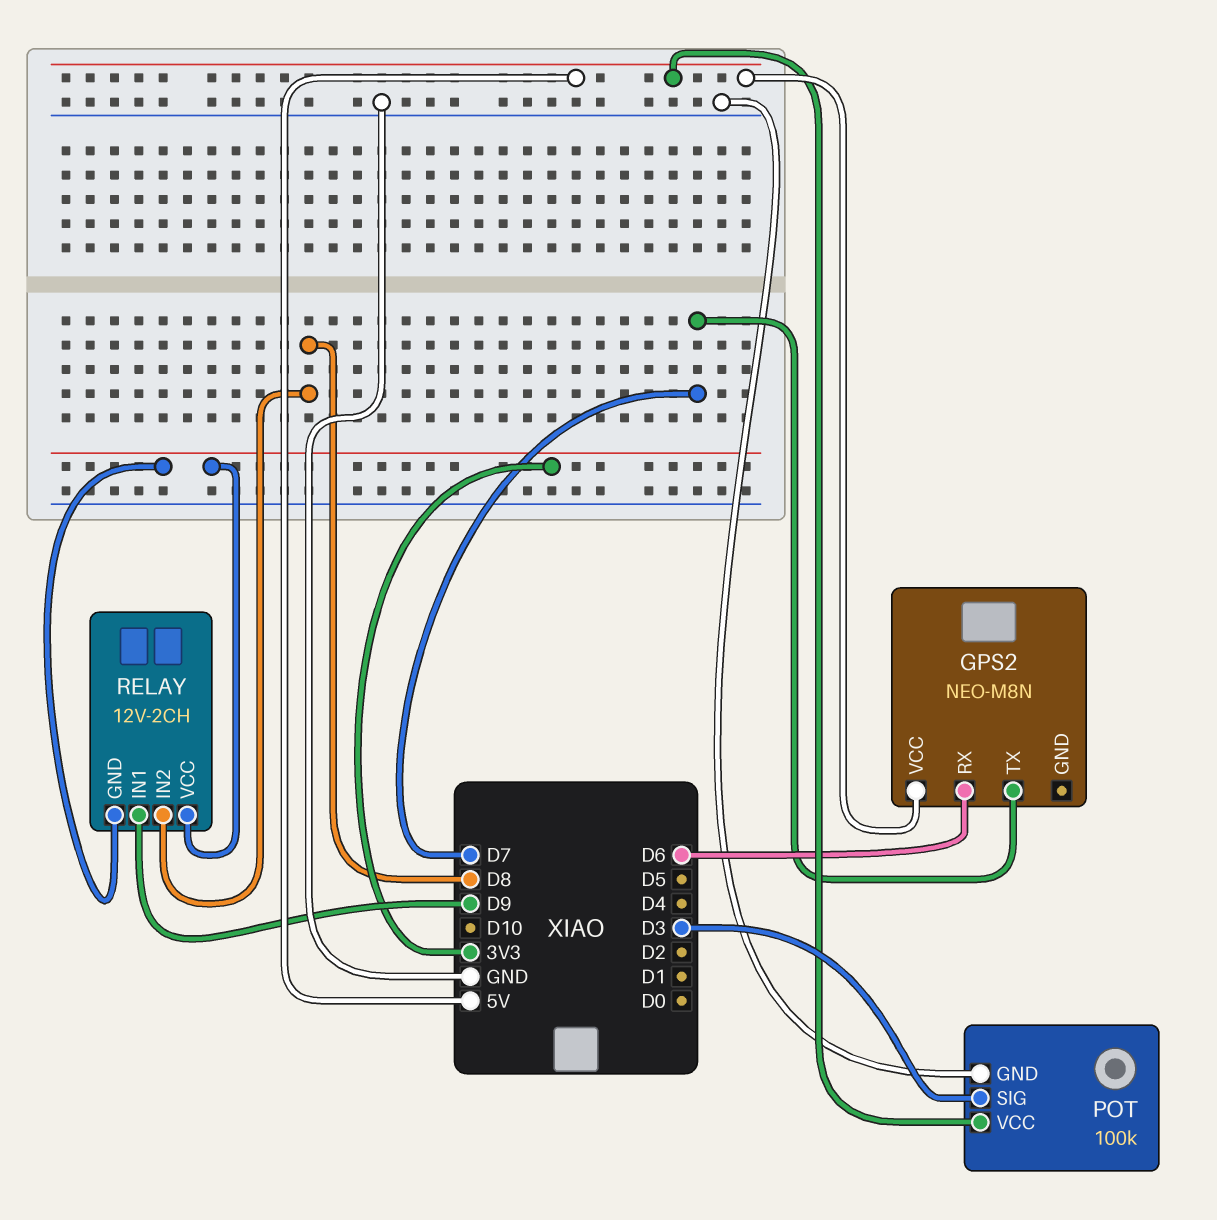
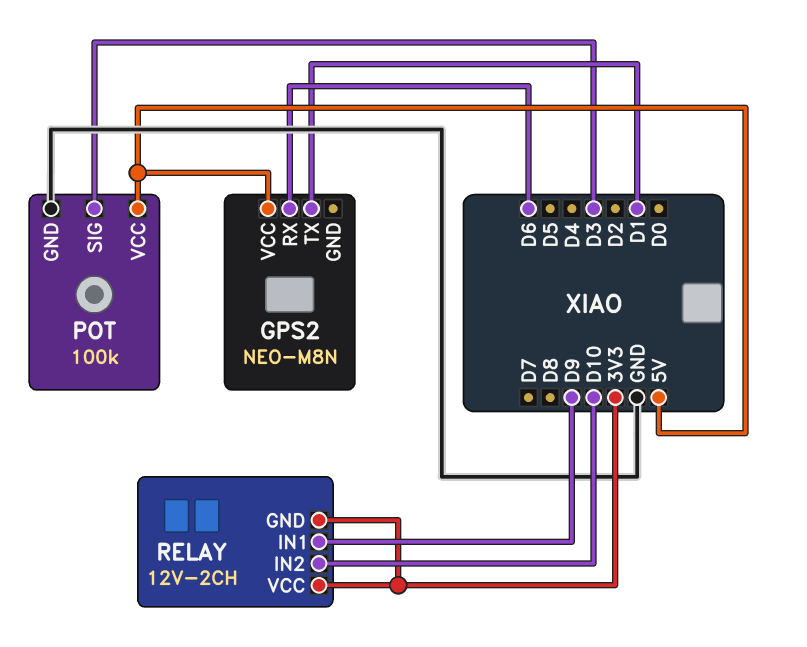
GPS2 pin TX: D7 -> D1
RELAY pin IN2: D8 -> D10

